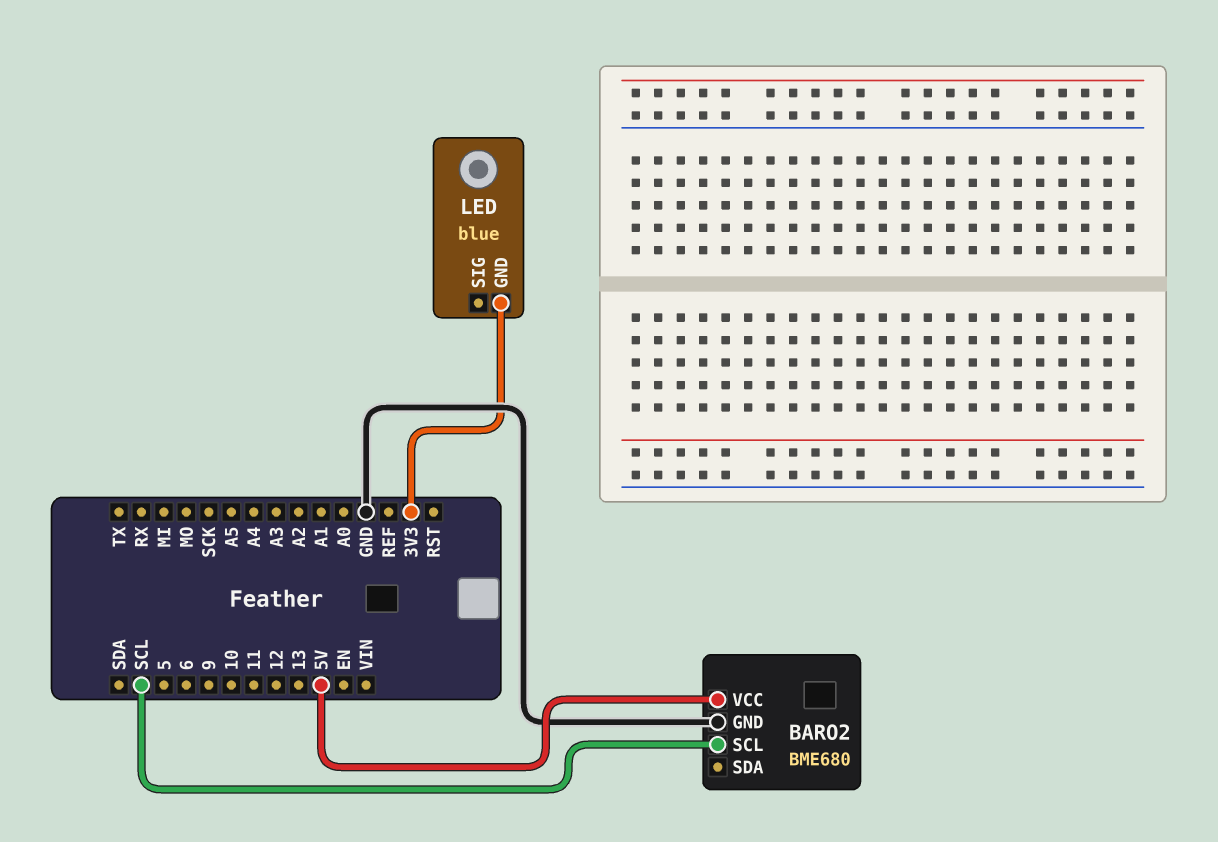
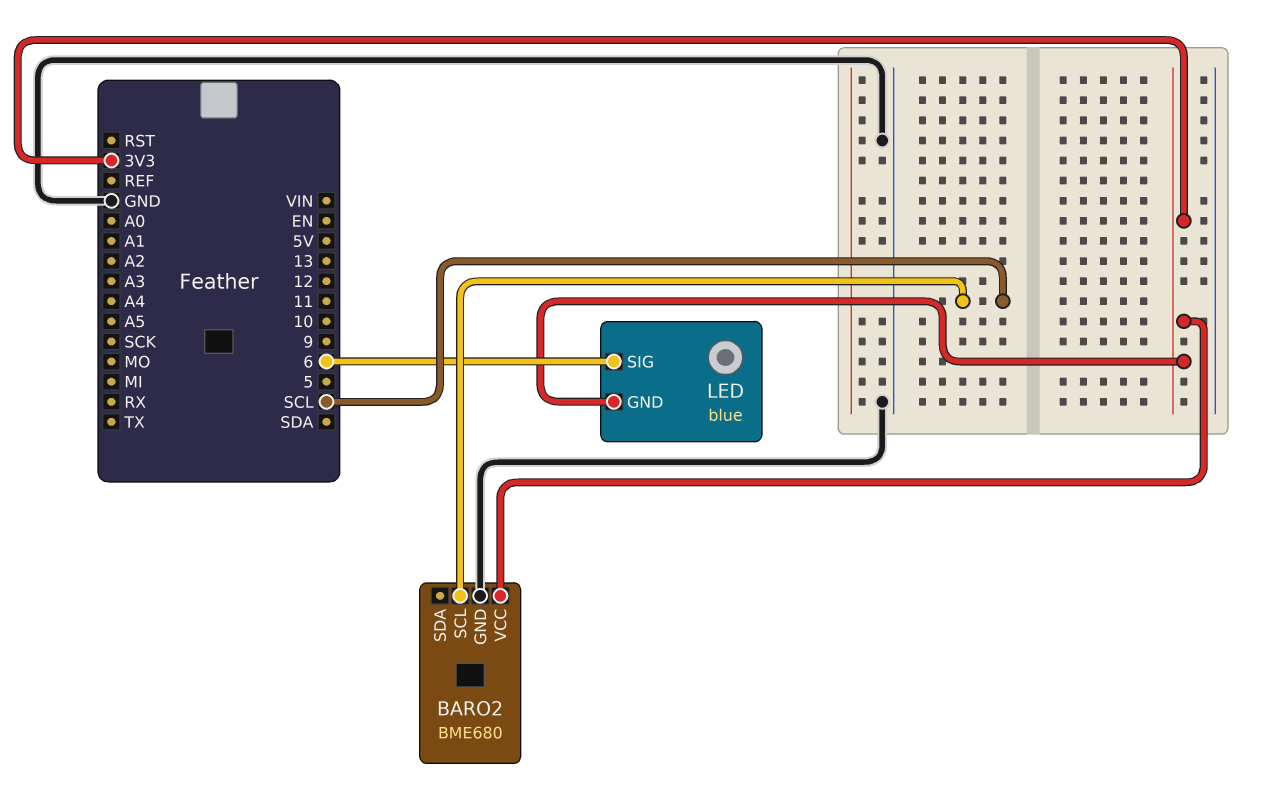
BARO2 pin VCC: 5V -> 3V3
LED pin SIG: none -> 6

